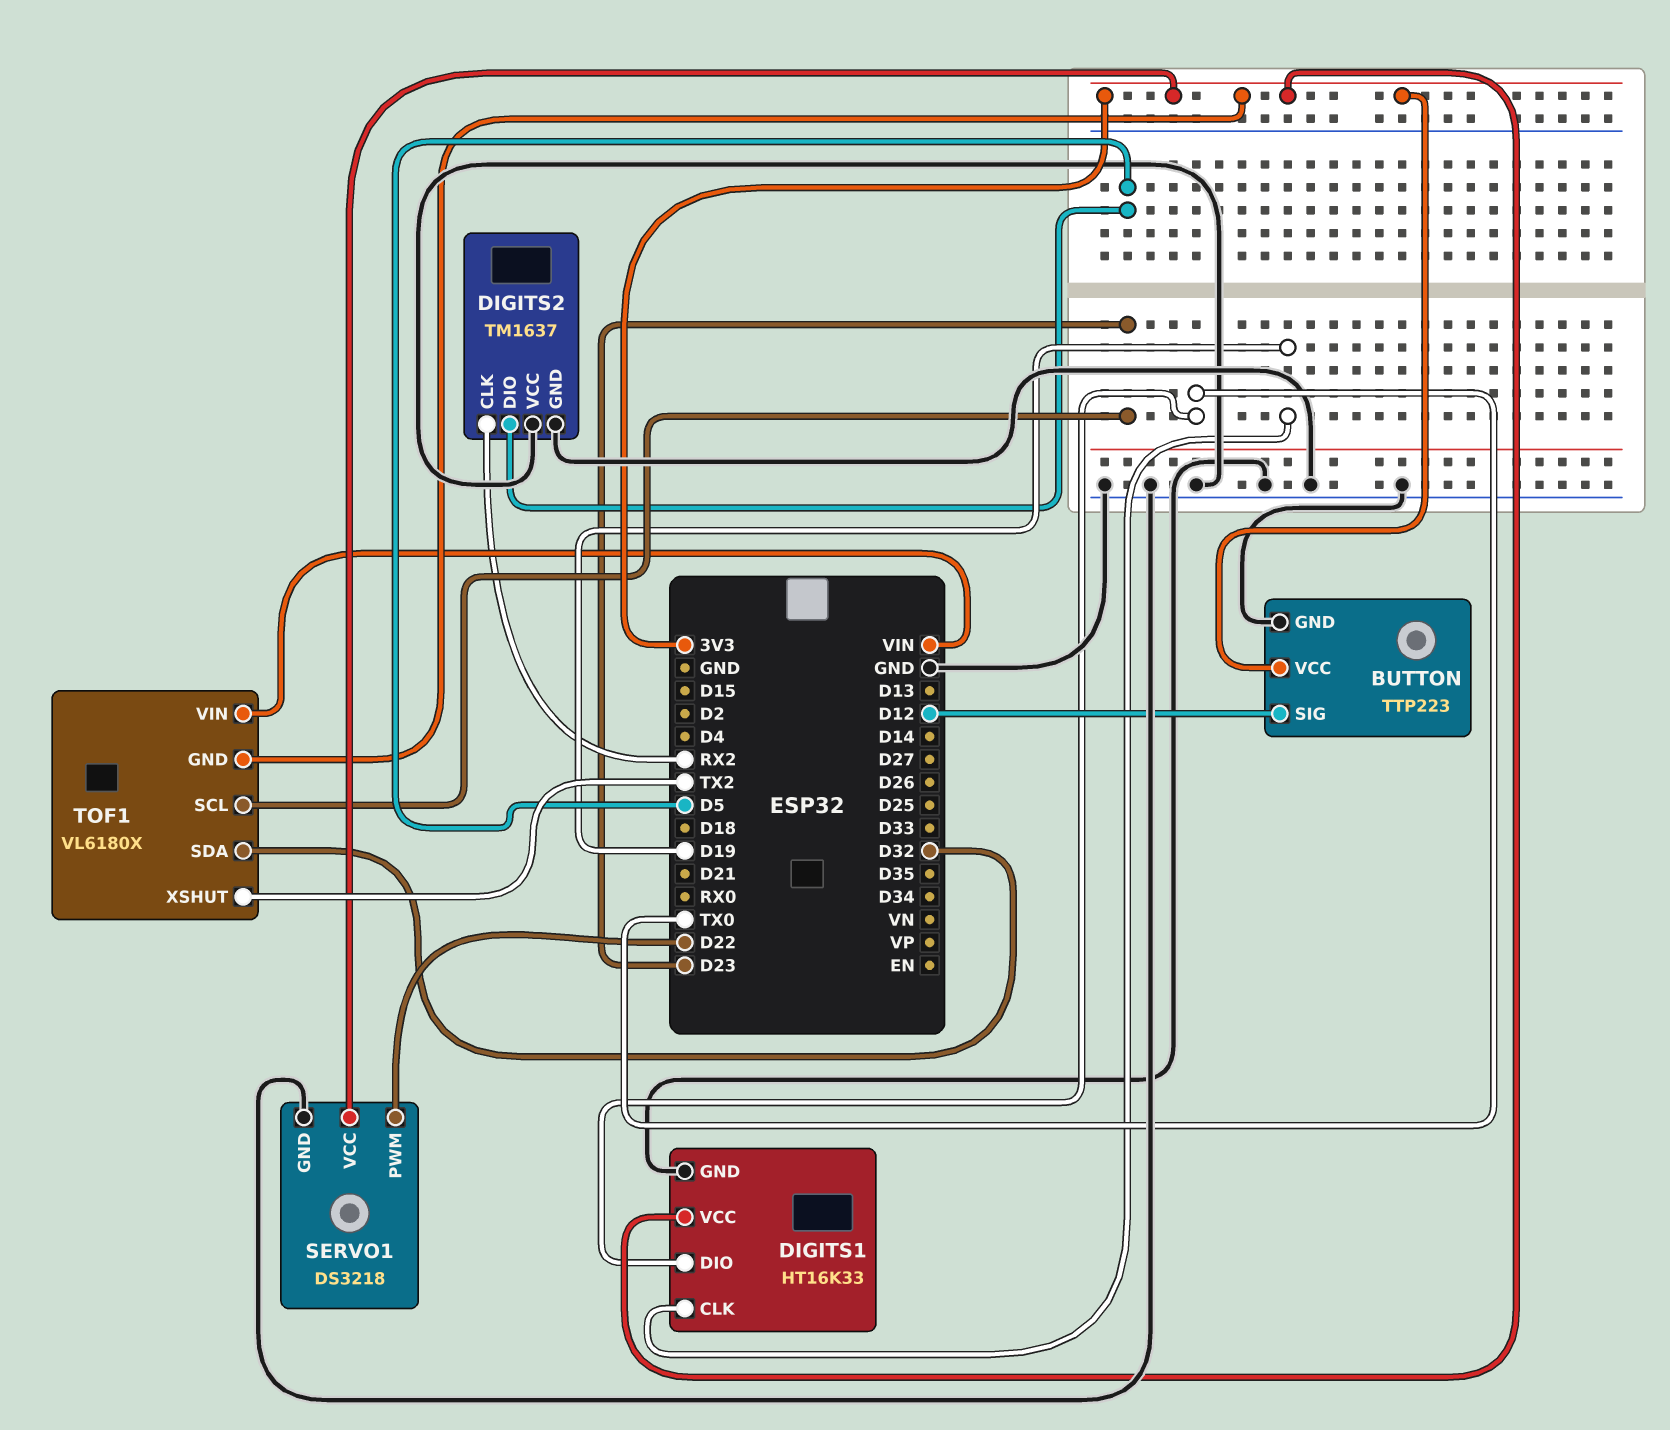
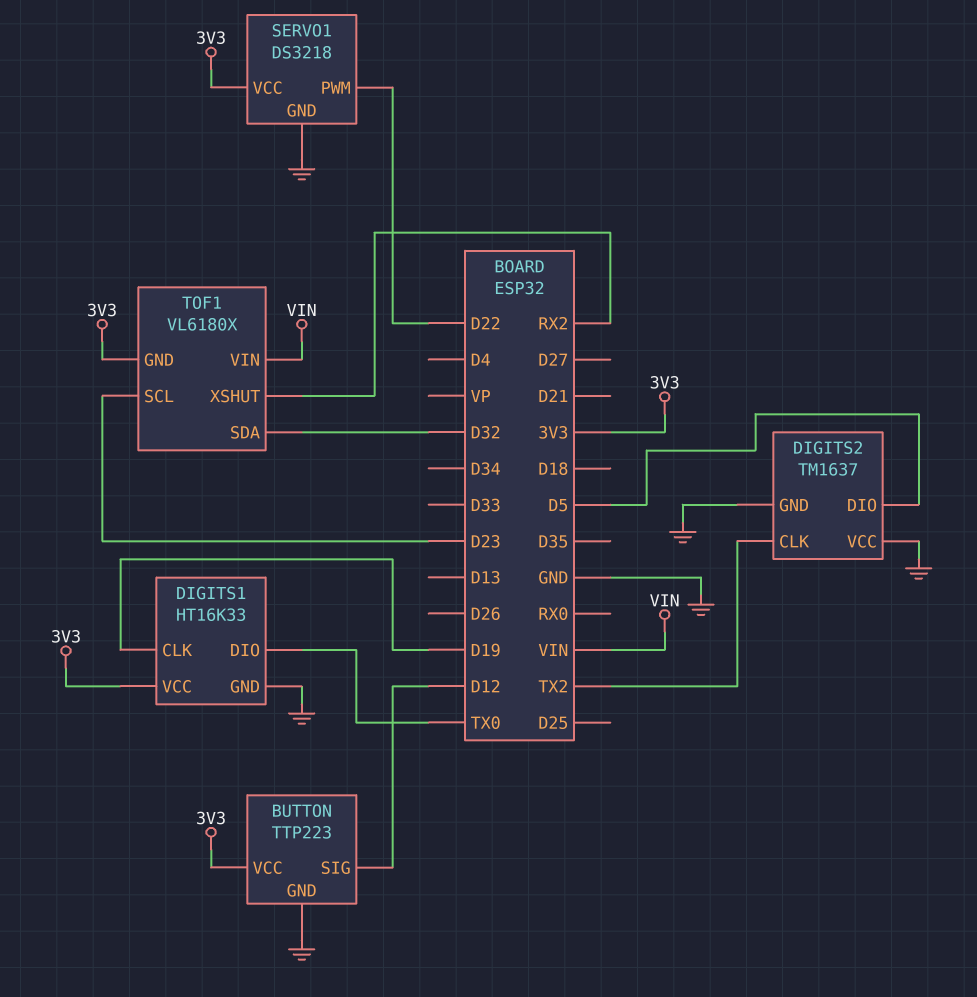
DIGITS2 pin CLK: RX2 -> TX2
TOF1 pin XSHUT: TX2 -> RX2

